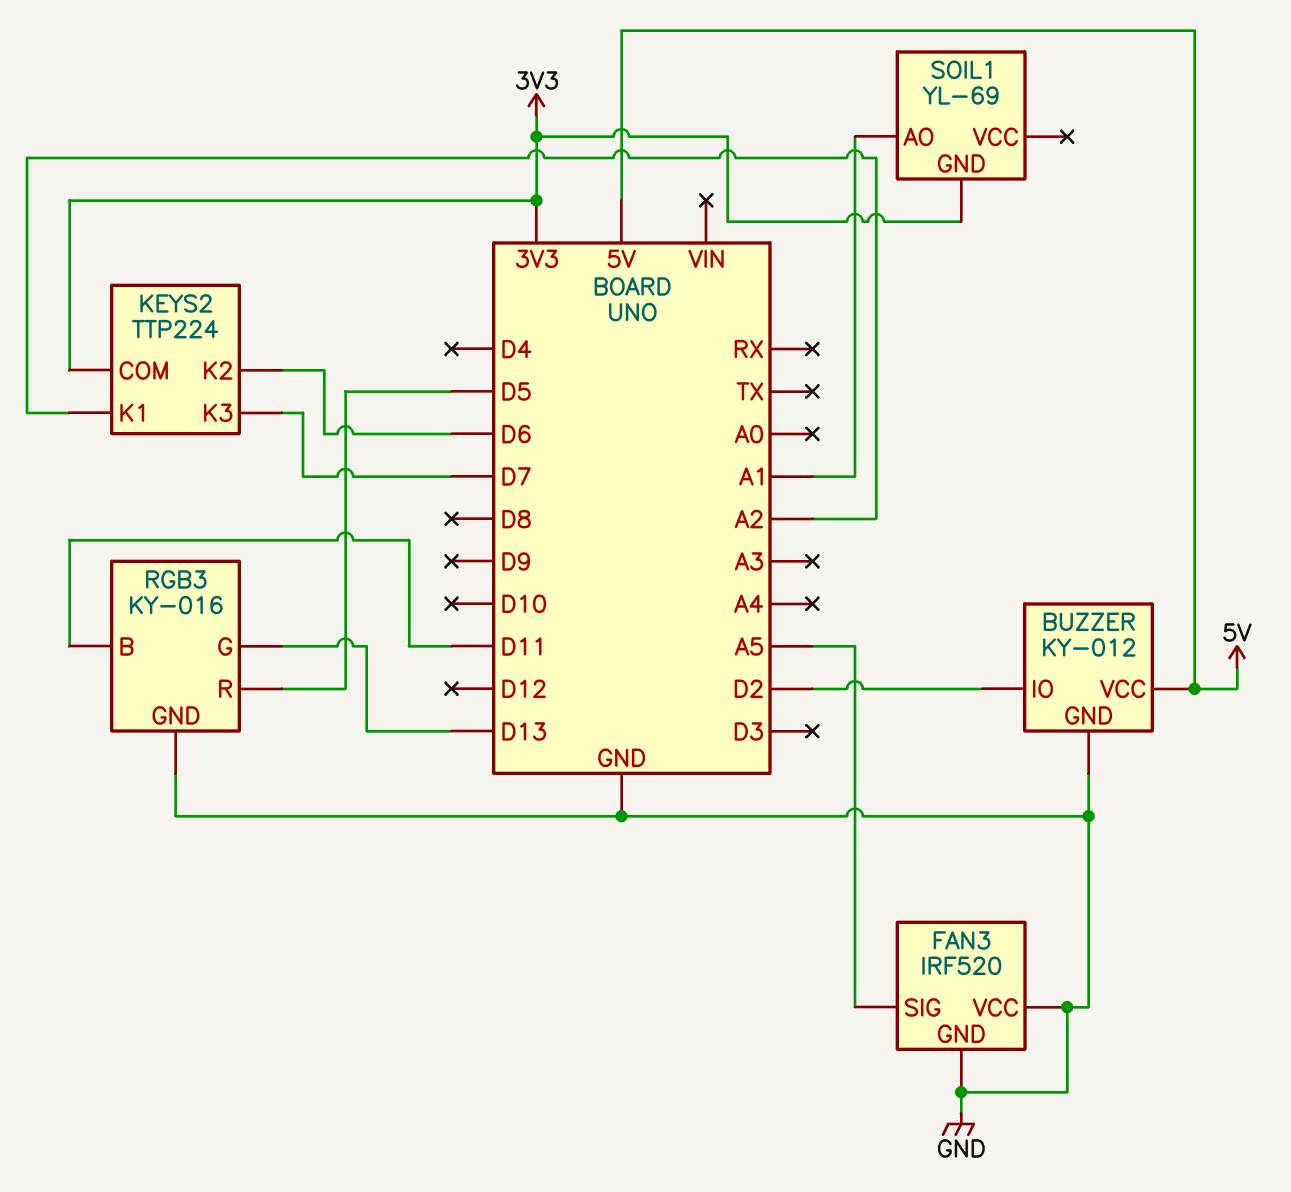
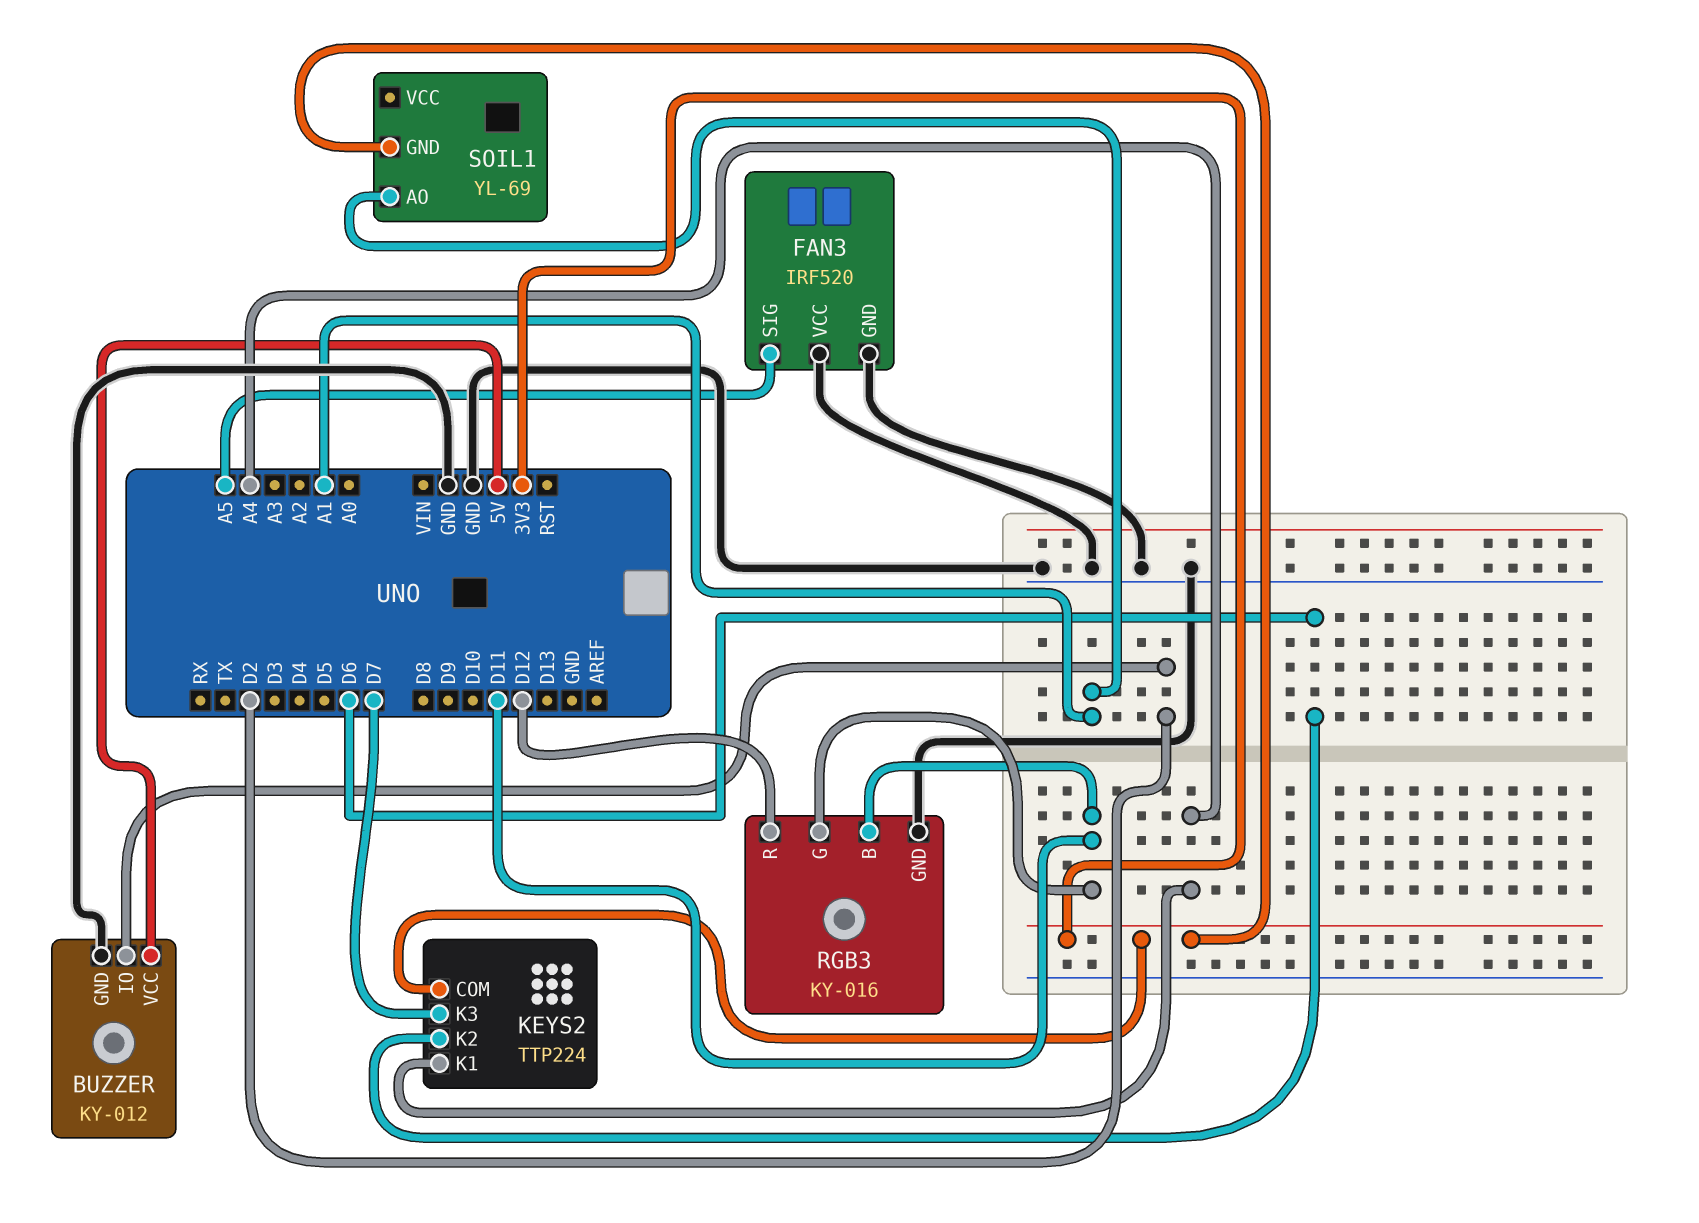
KEYS2 pin K1: A2 -> A4
RGB3 pin G: D13 -> D11
RGB3 pin R: D5 -> D12

